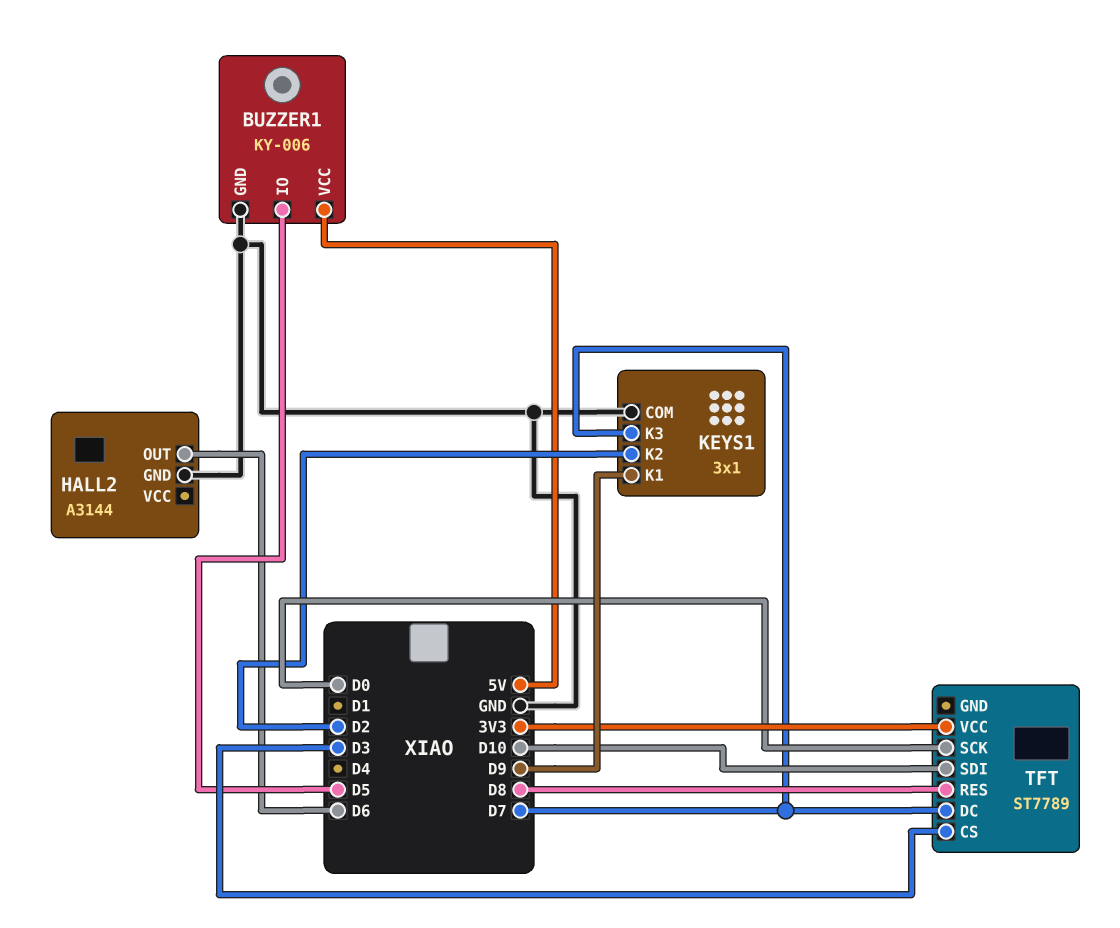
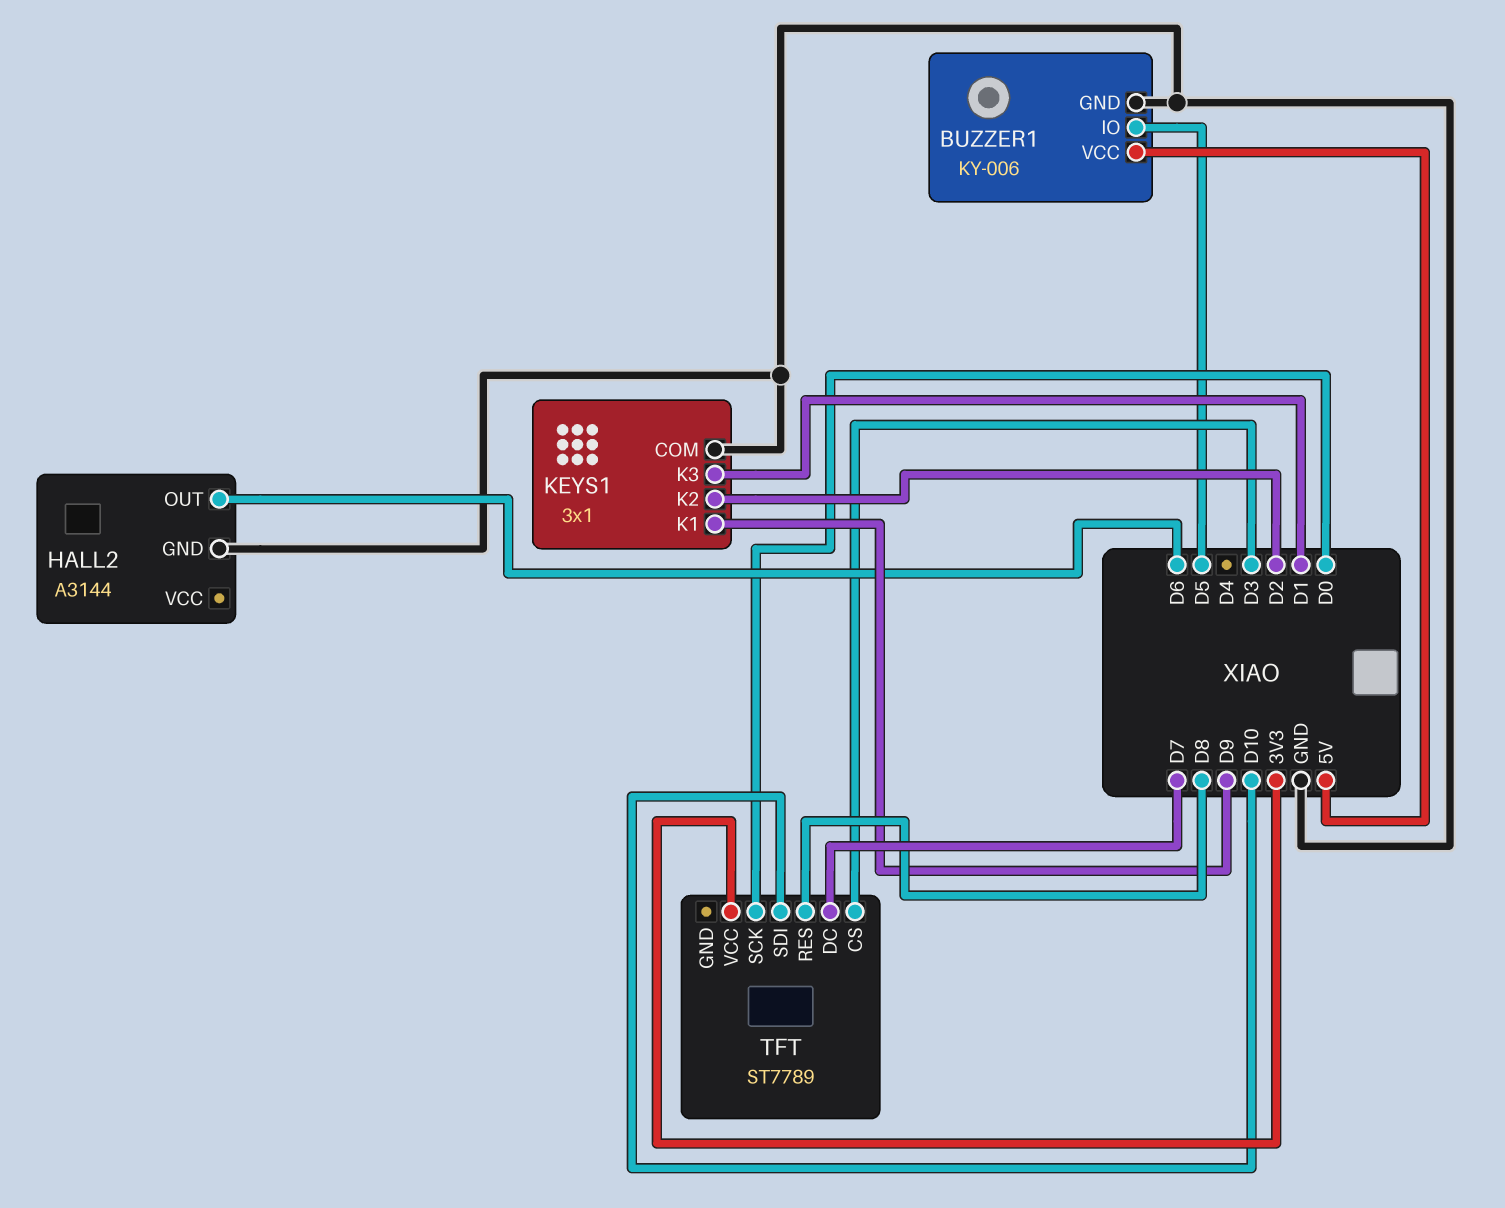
KEYS1 pin K3: D7 -> D1

